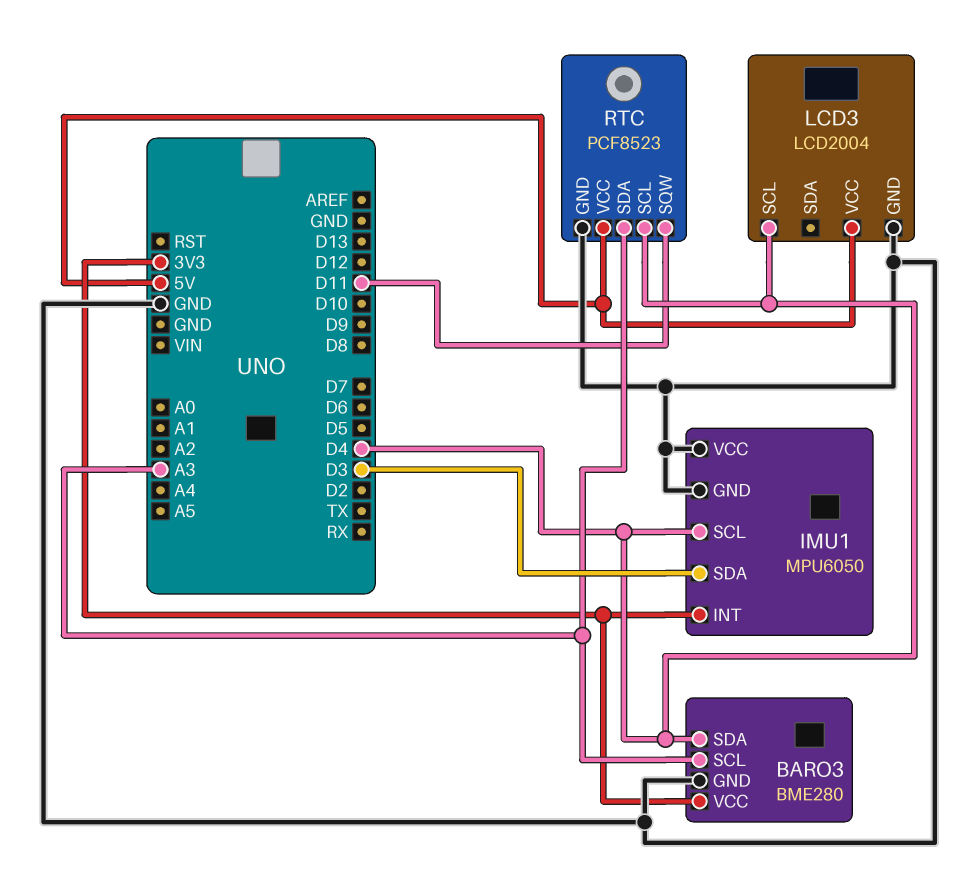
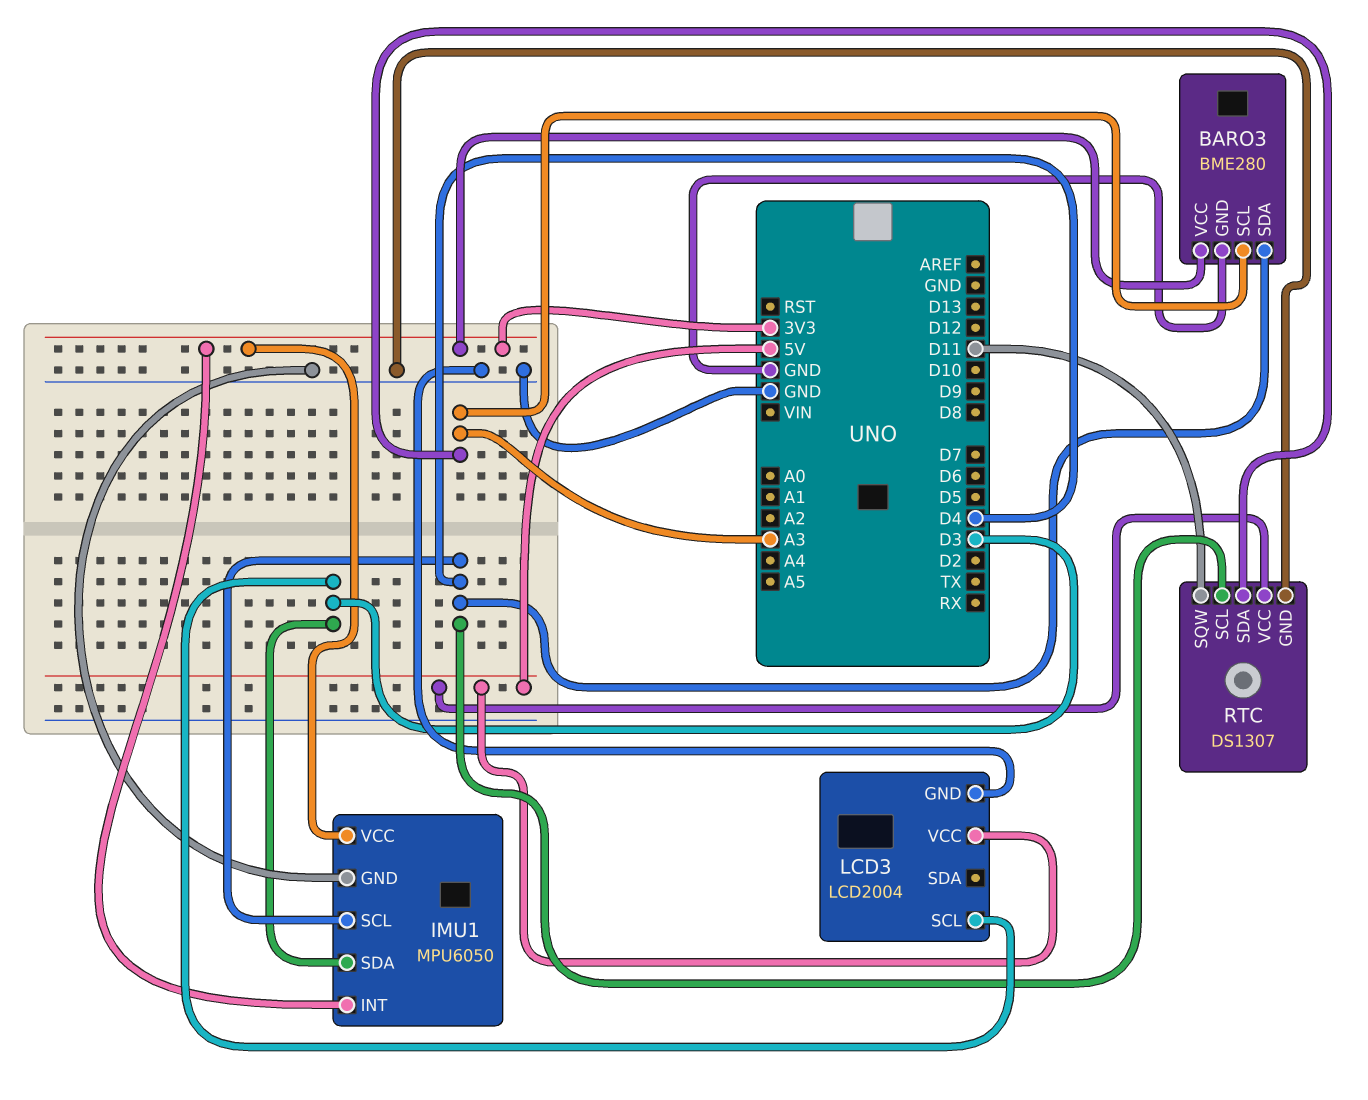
IMU1 pin VCC: GND -> 3V3
LCD3 pin SCL: D4 -> D3
RTC: PCF8523 -> DS1307

